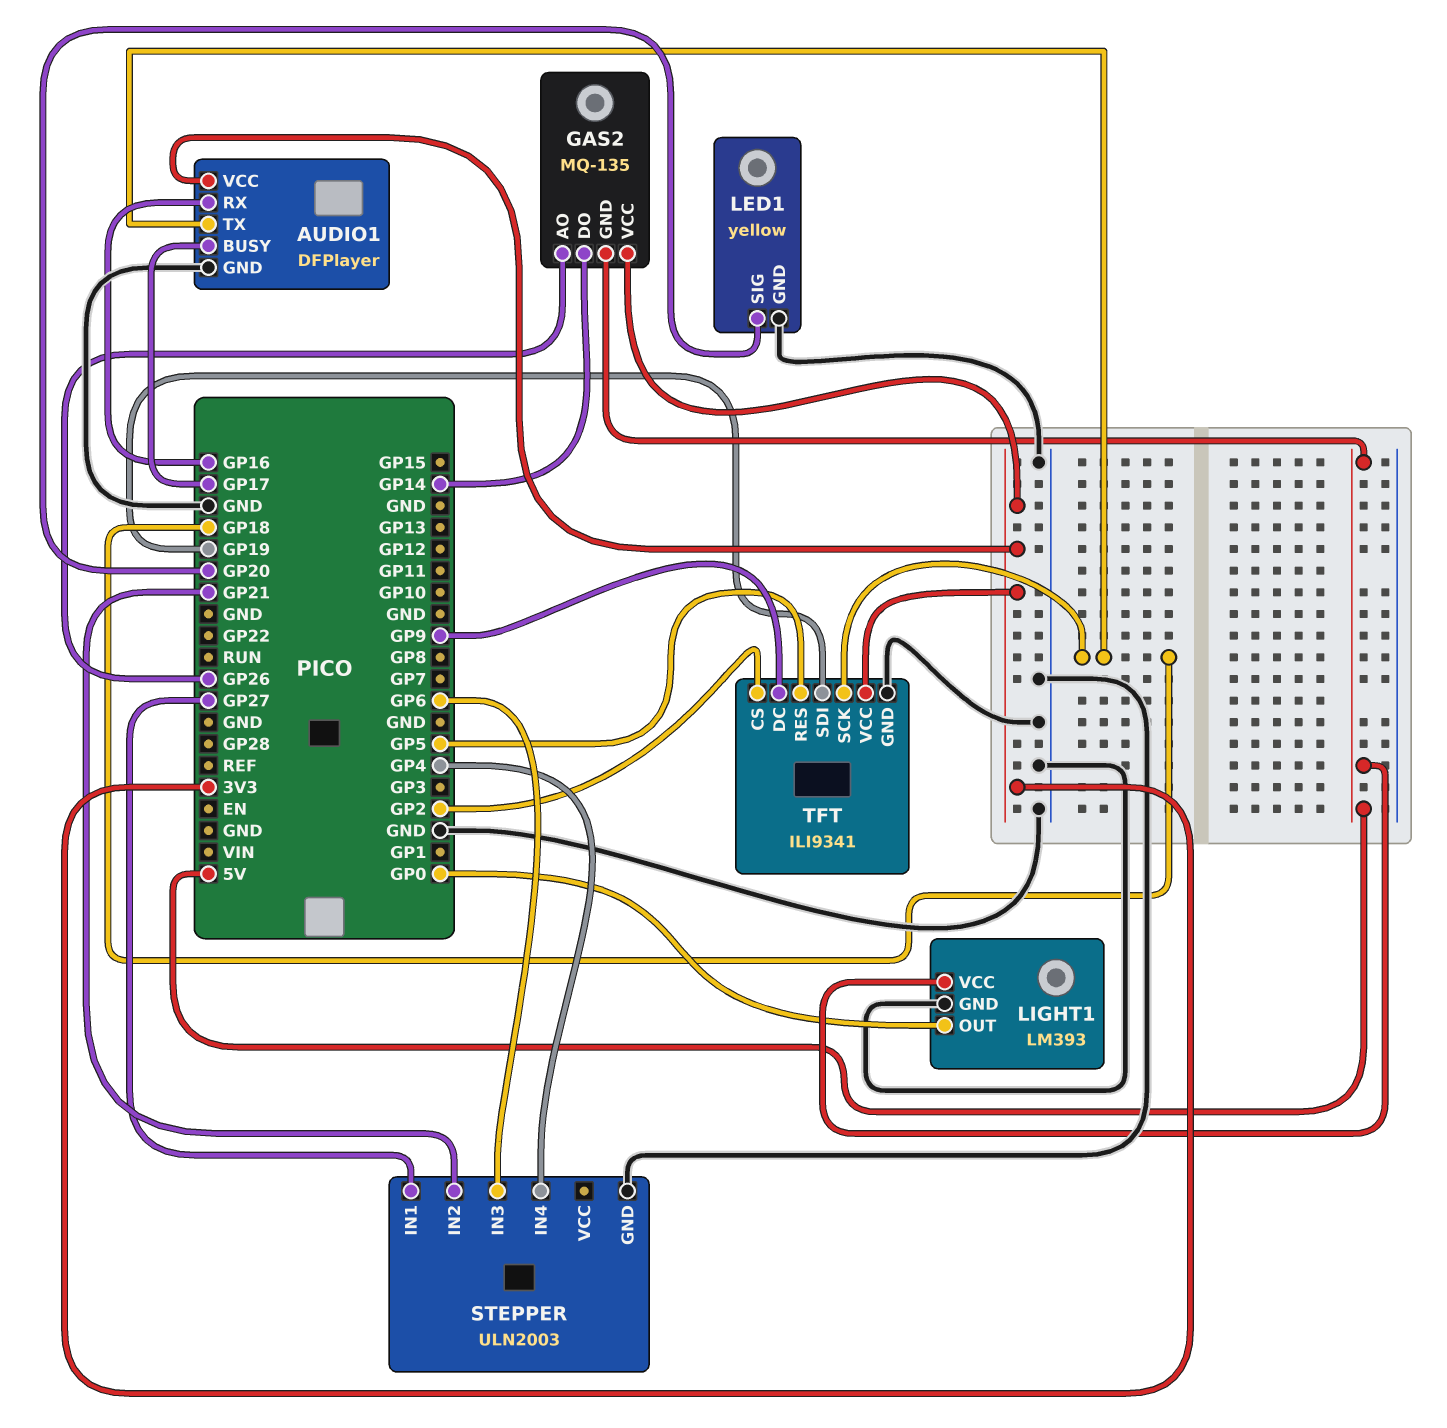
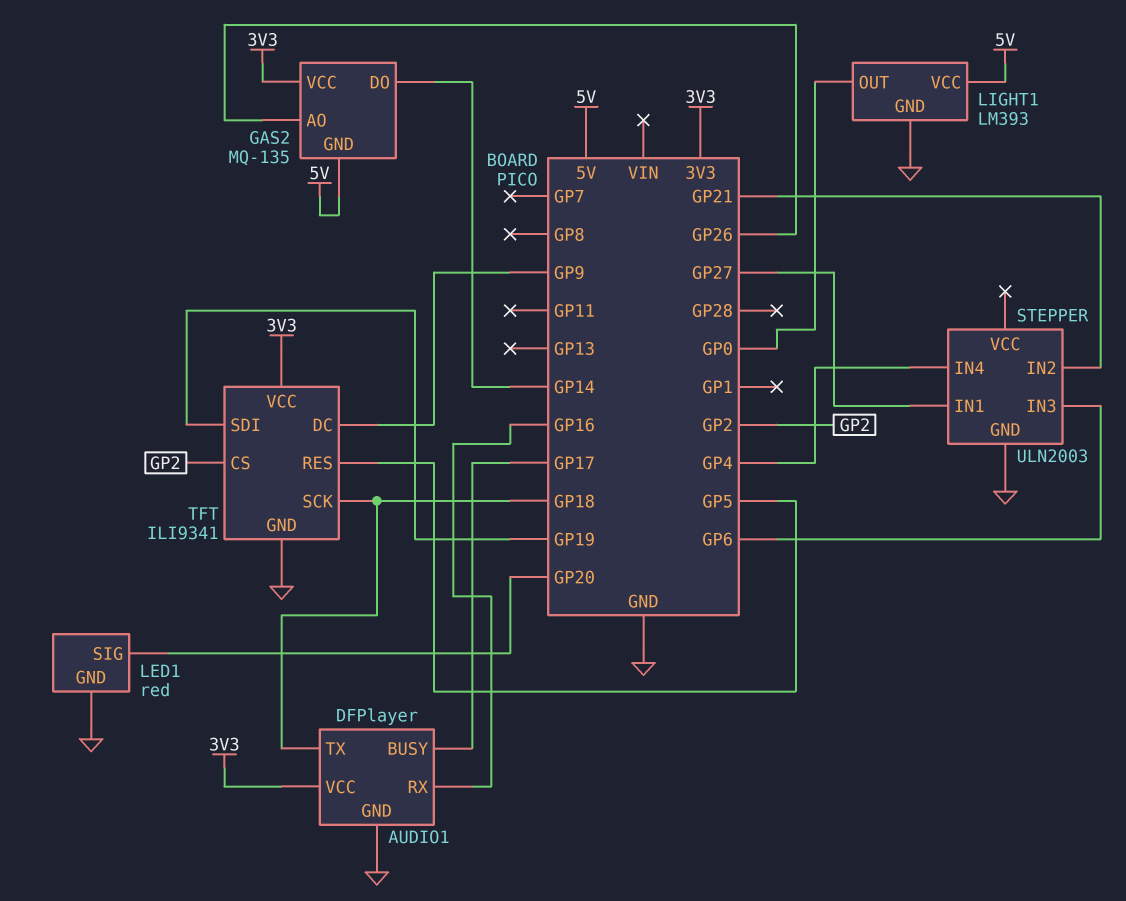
LED1: yellow -> red

